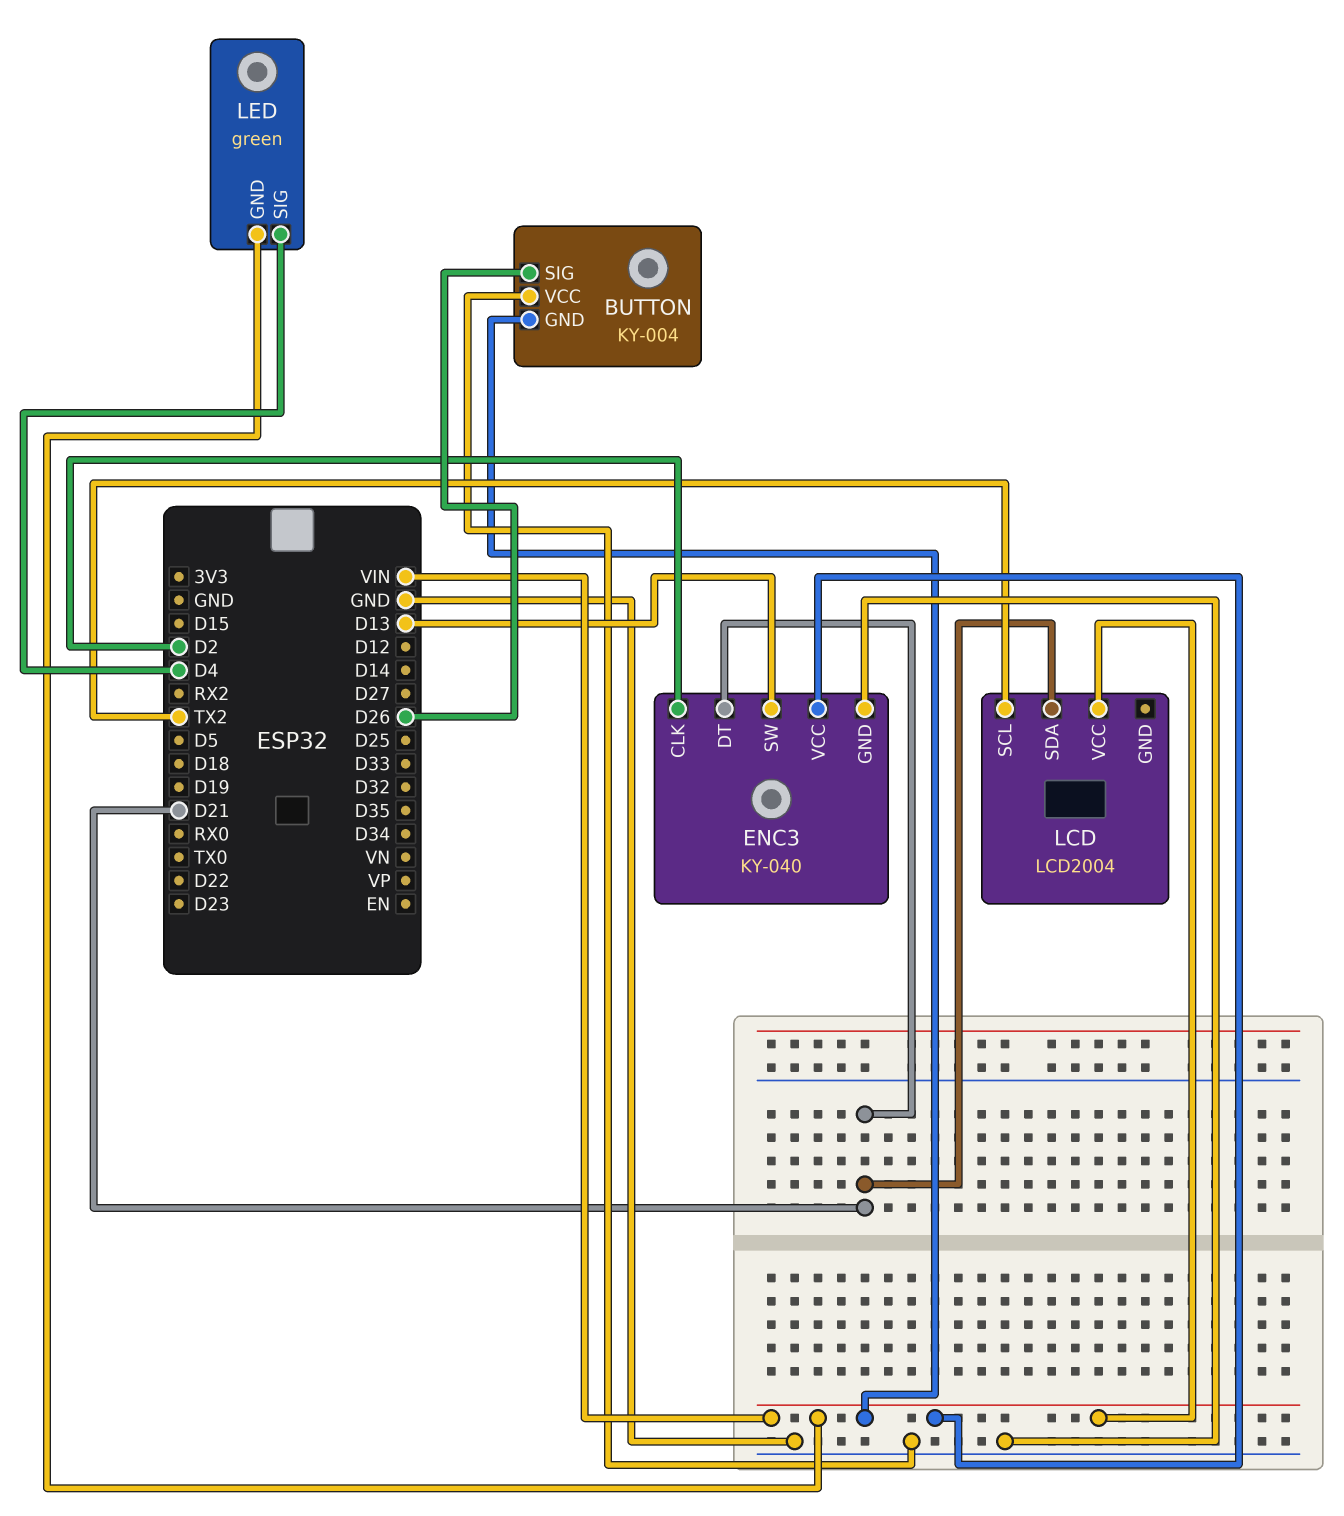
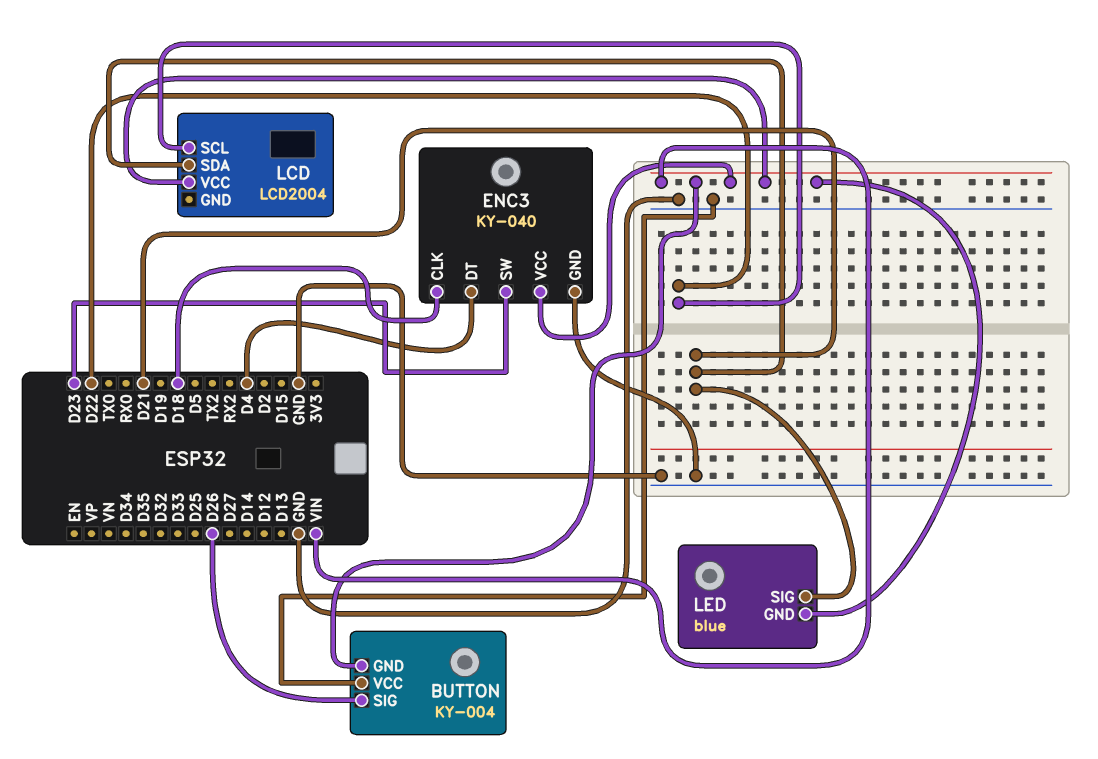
ENC3 pin CLK: D2 -> D18
ENC3 pin DT: D21 -> D4
ENC3 pin SW: D13 -> D23
LCD pin SCL: TX2 -> D22
LED: green -> blue
LED pin SIG: D4 -> D21

